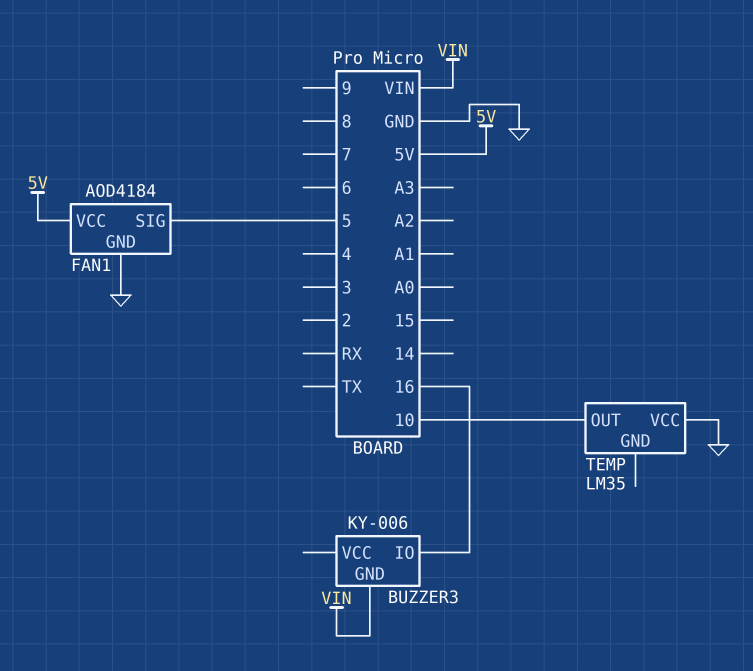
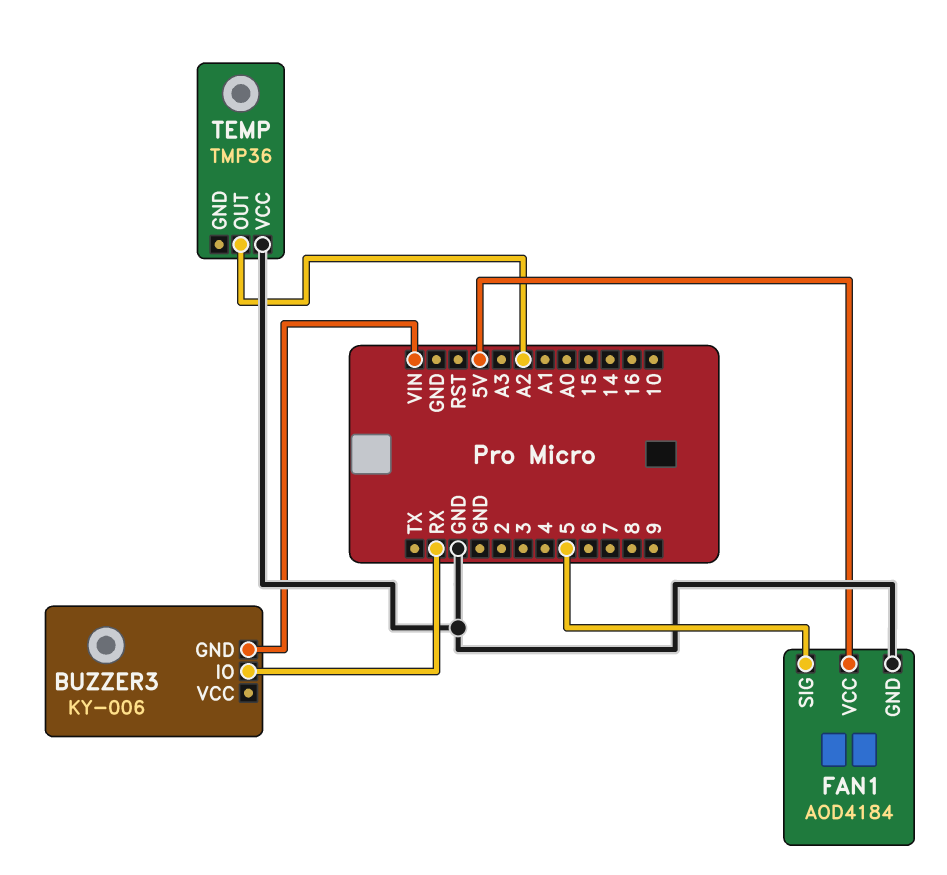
BUZZER3 pin IO: 16 -> RX
TEMP: LM35 -> TMP36
TEMP pin OUT: 10 -> A2

